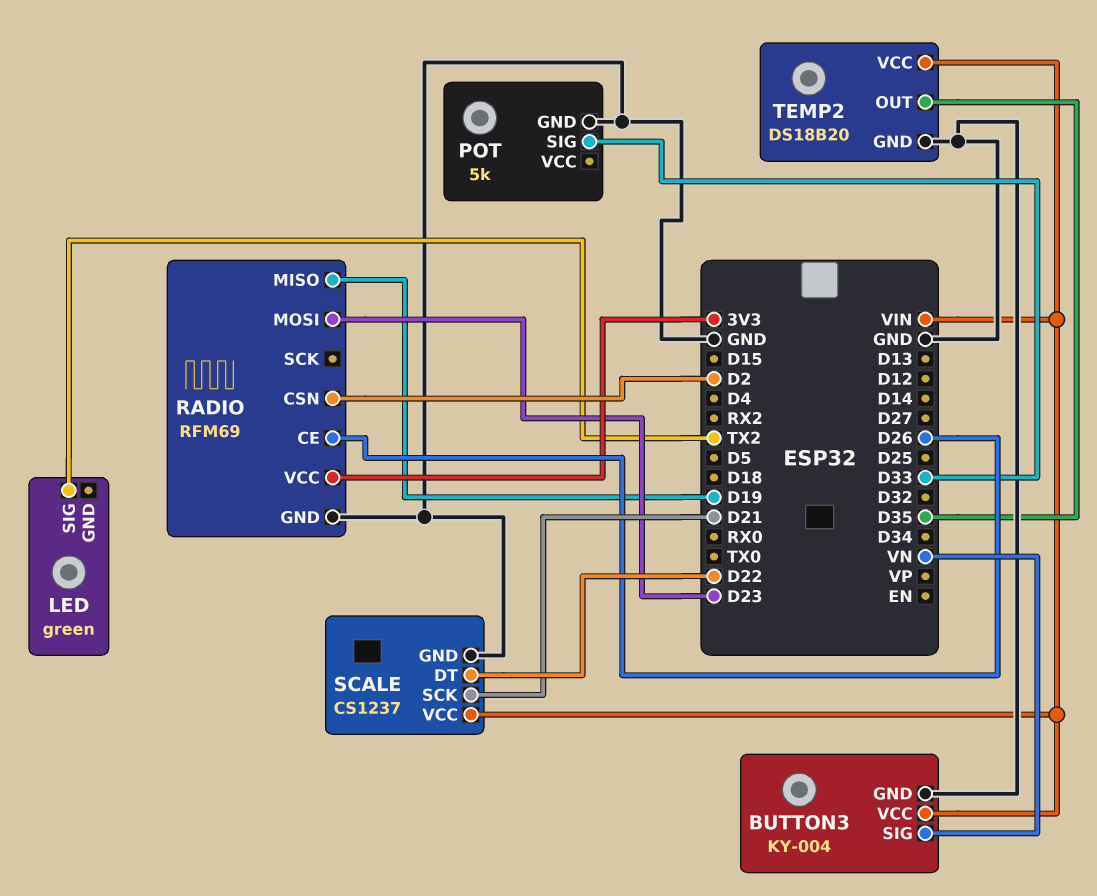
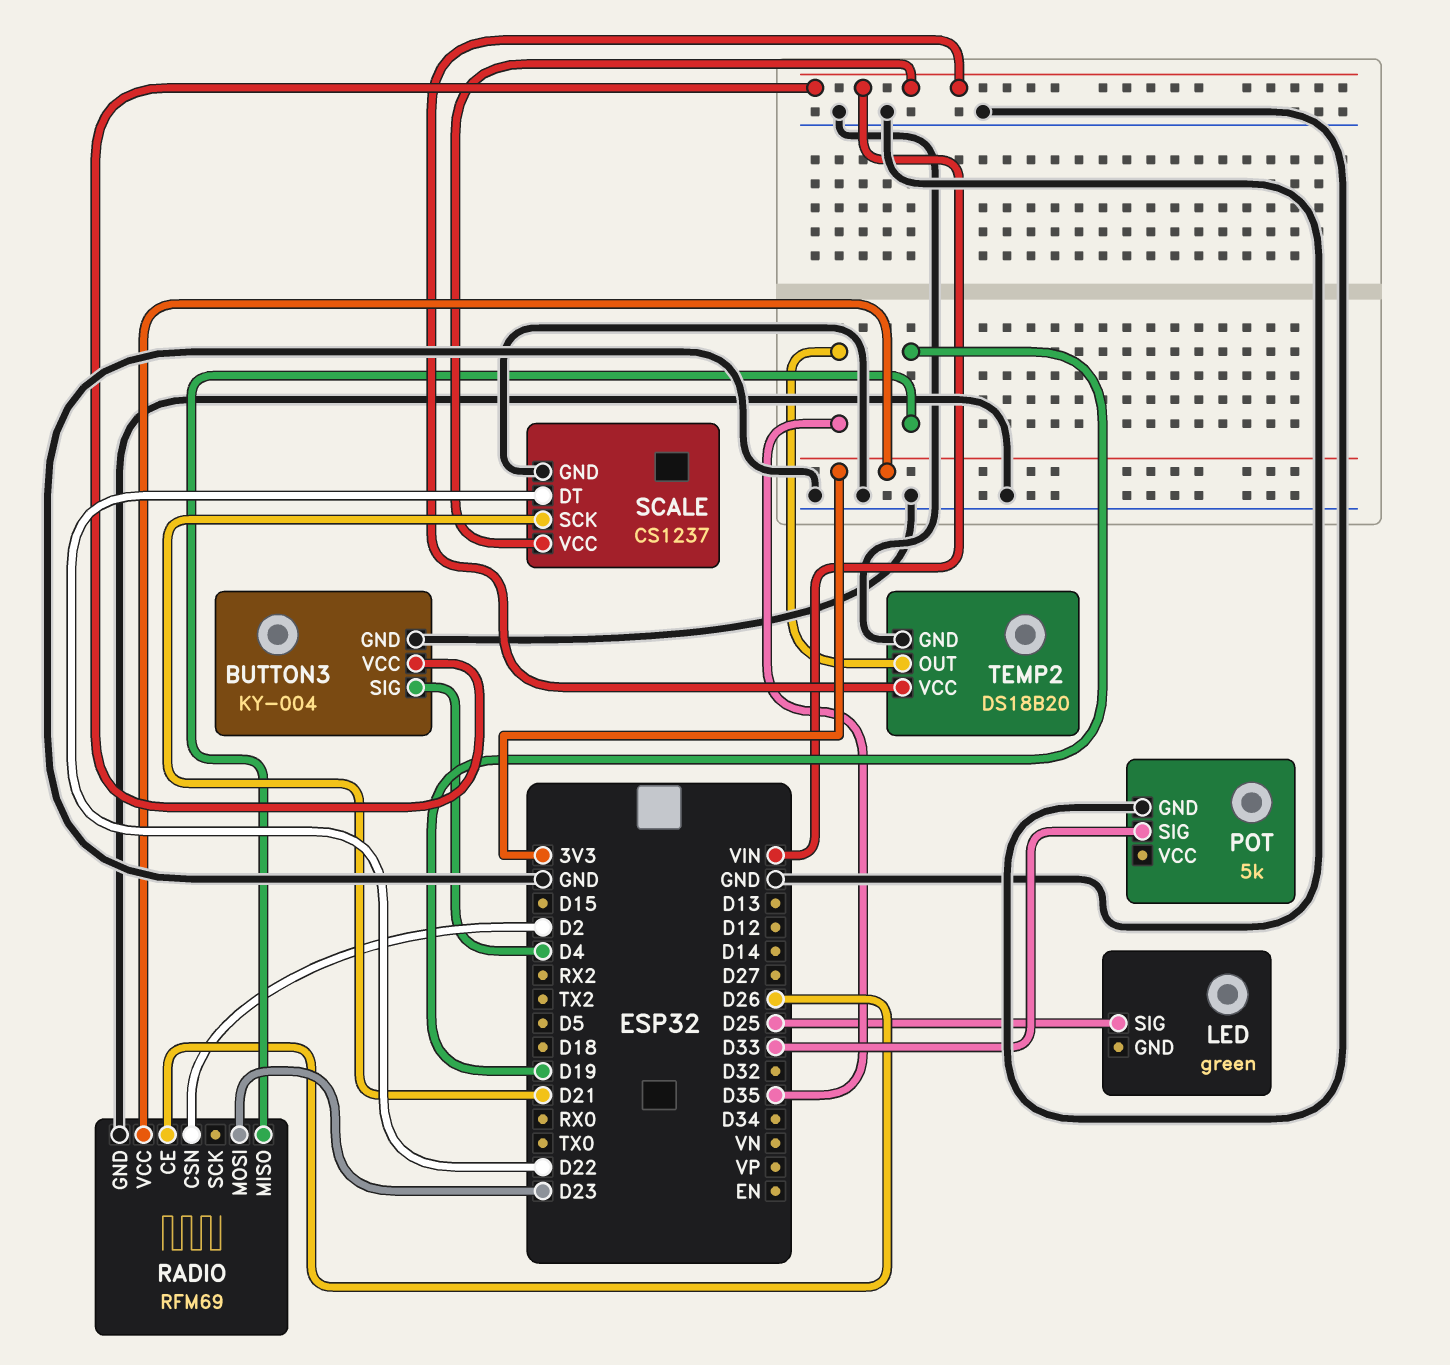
BUTTON3 pin SIG: VN -> D4
LED pin SIG: TX2 -> D25

